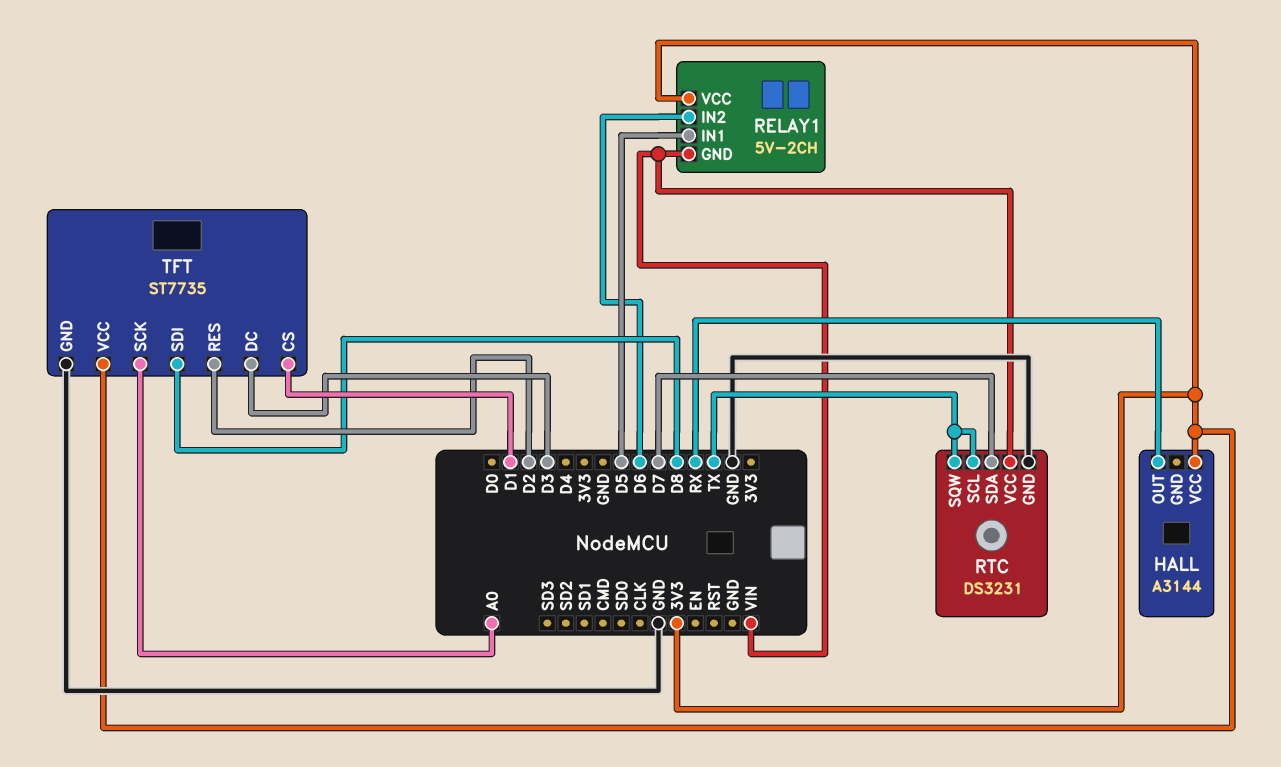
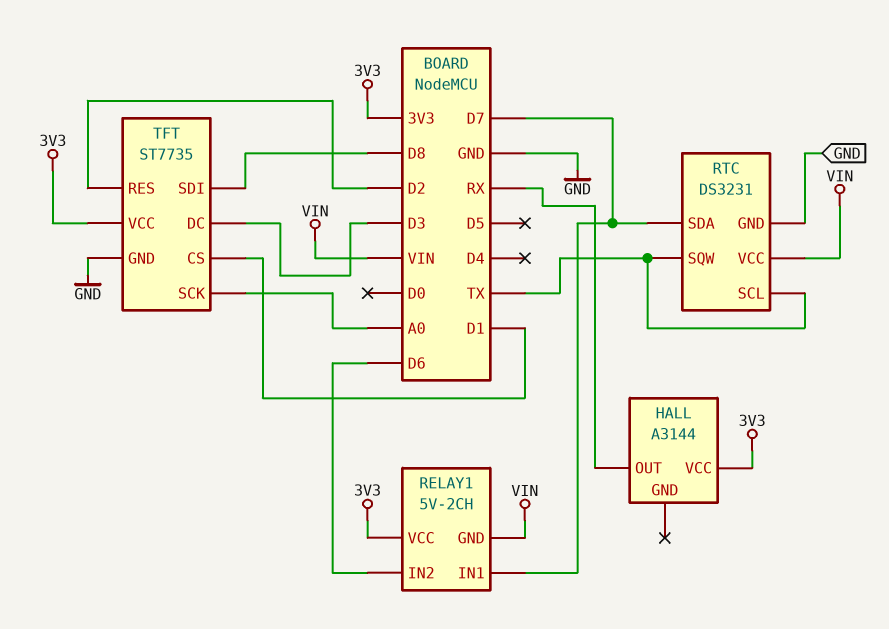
RELAY1 pin IN1: D5 -> D7

